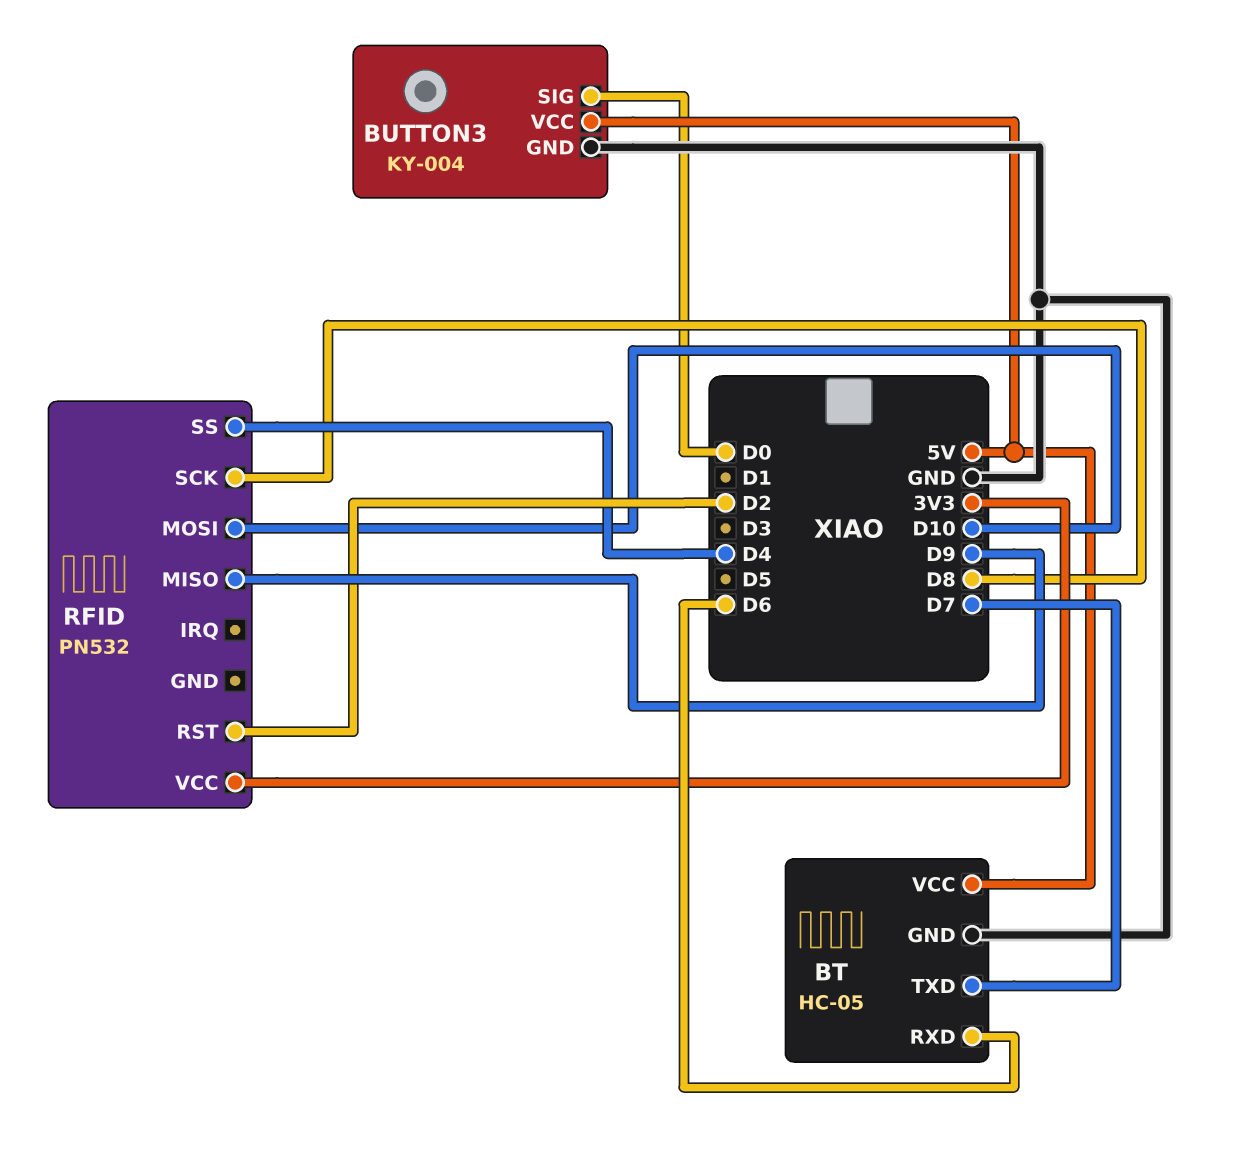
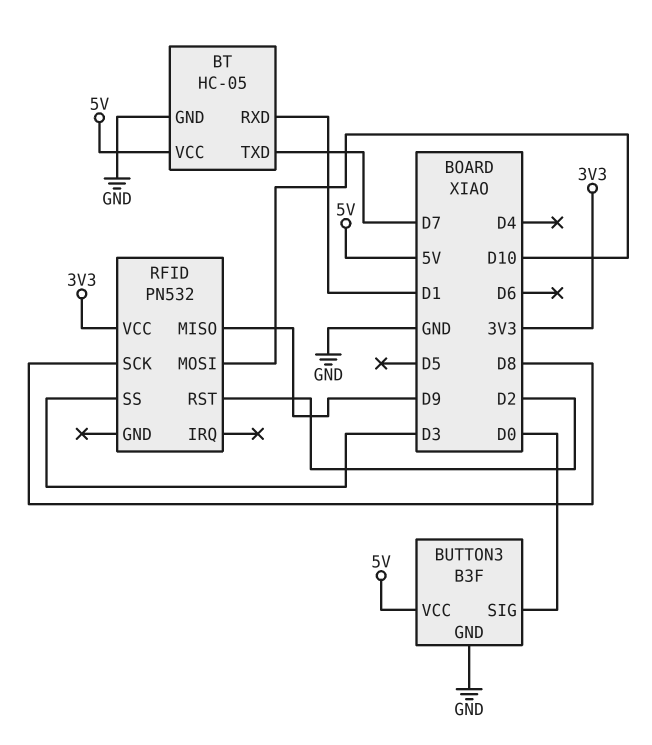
BT pin RXD: D6 -> D1
BUTTON3: KY-004 -> B3F
RFID pin SS: D4 -> D3

